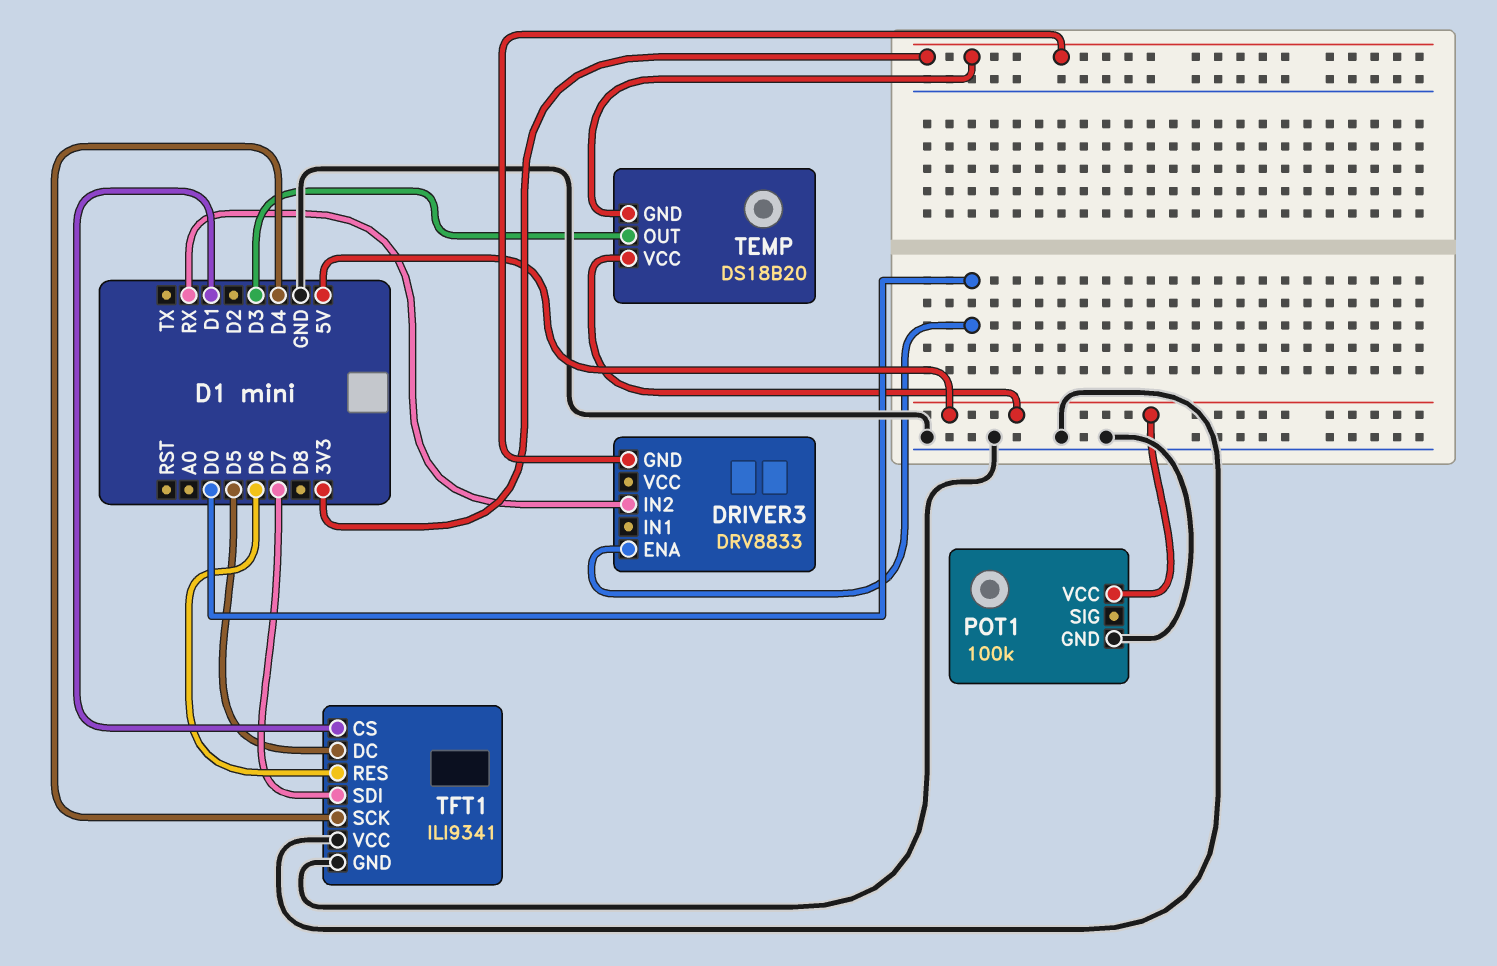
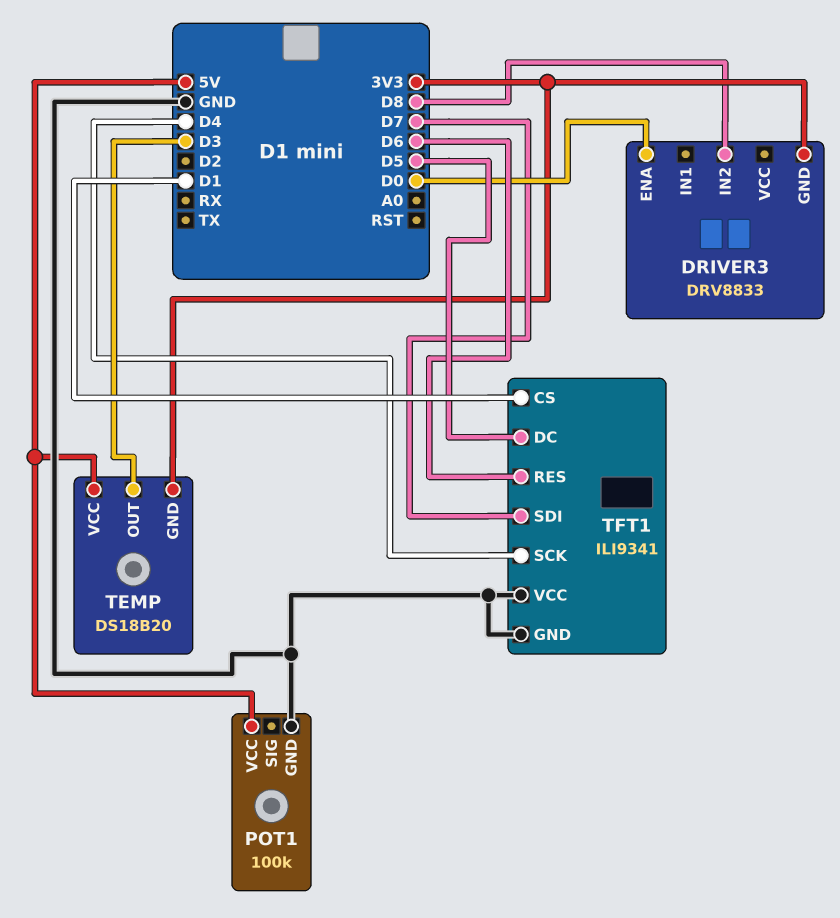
DRIVER3 pin IN2: RX -> D8

